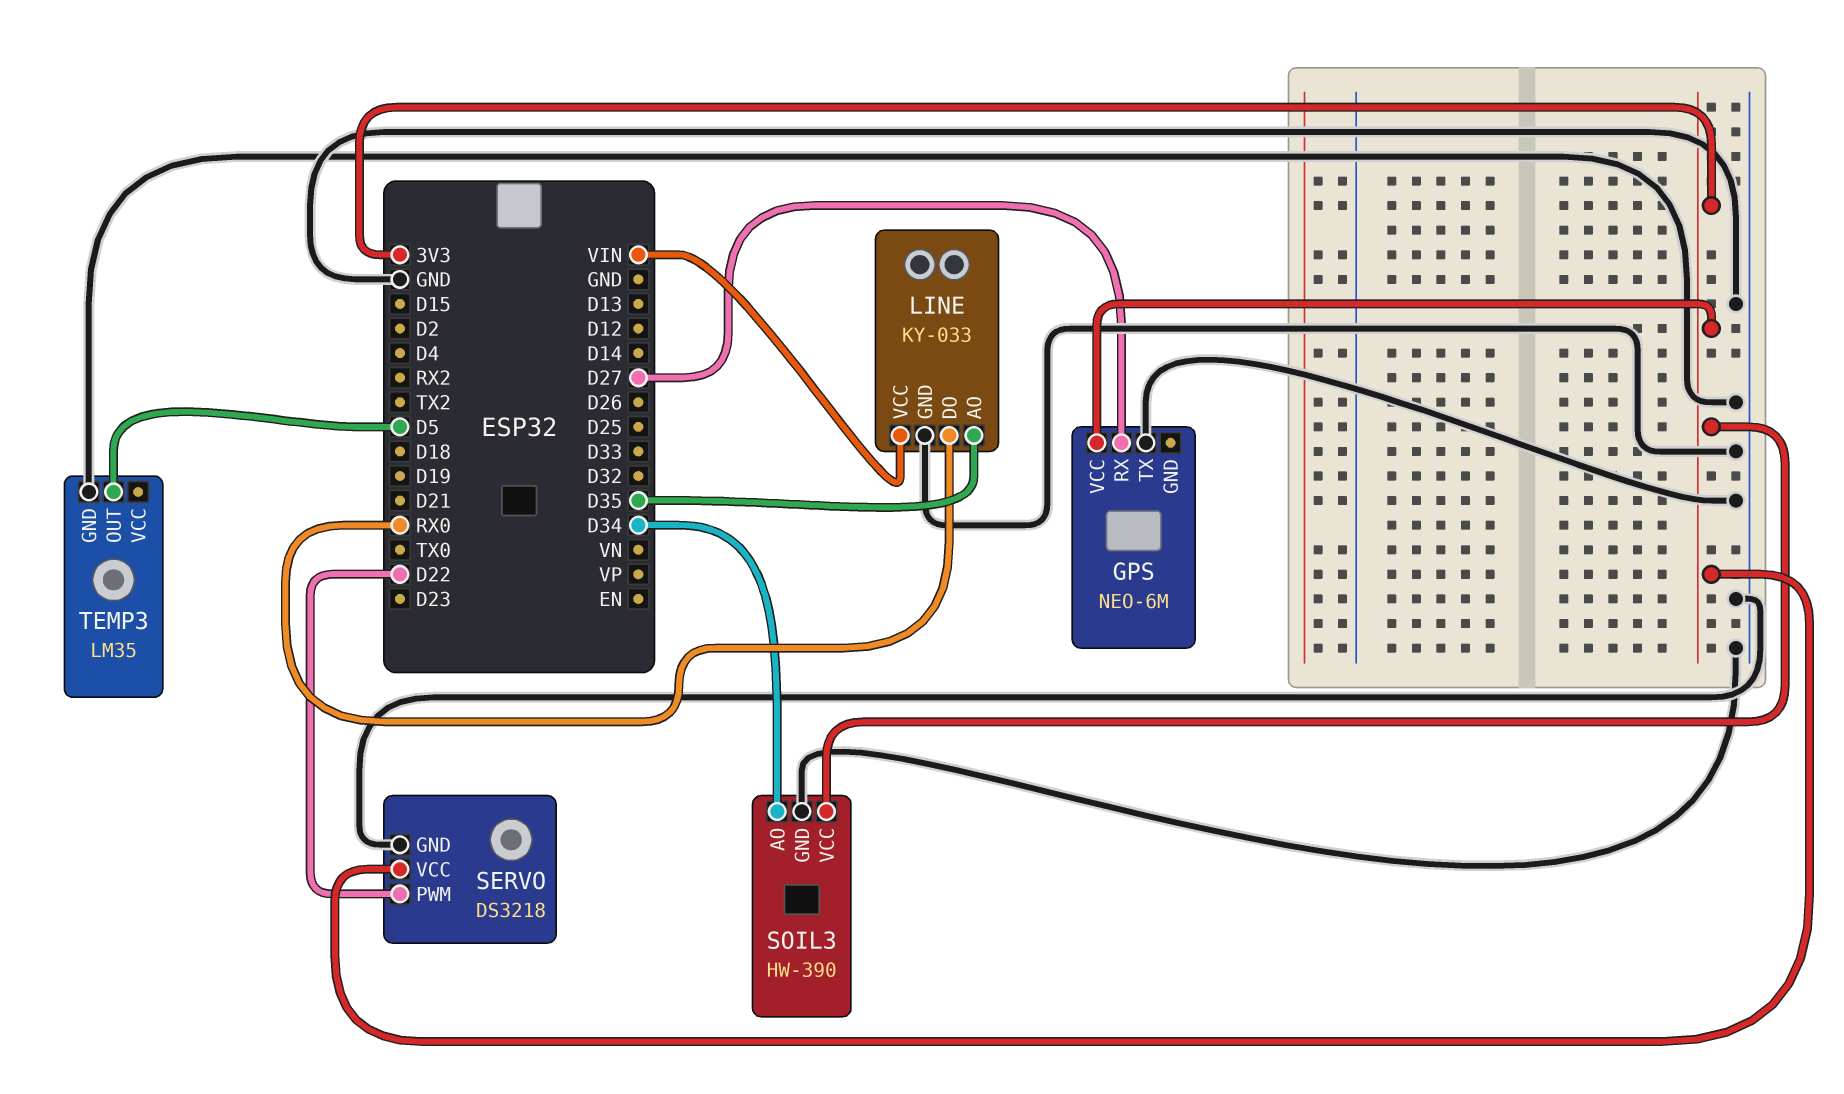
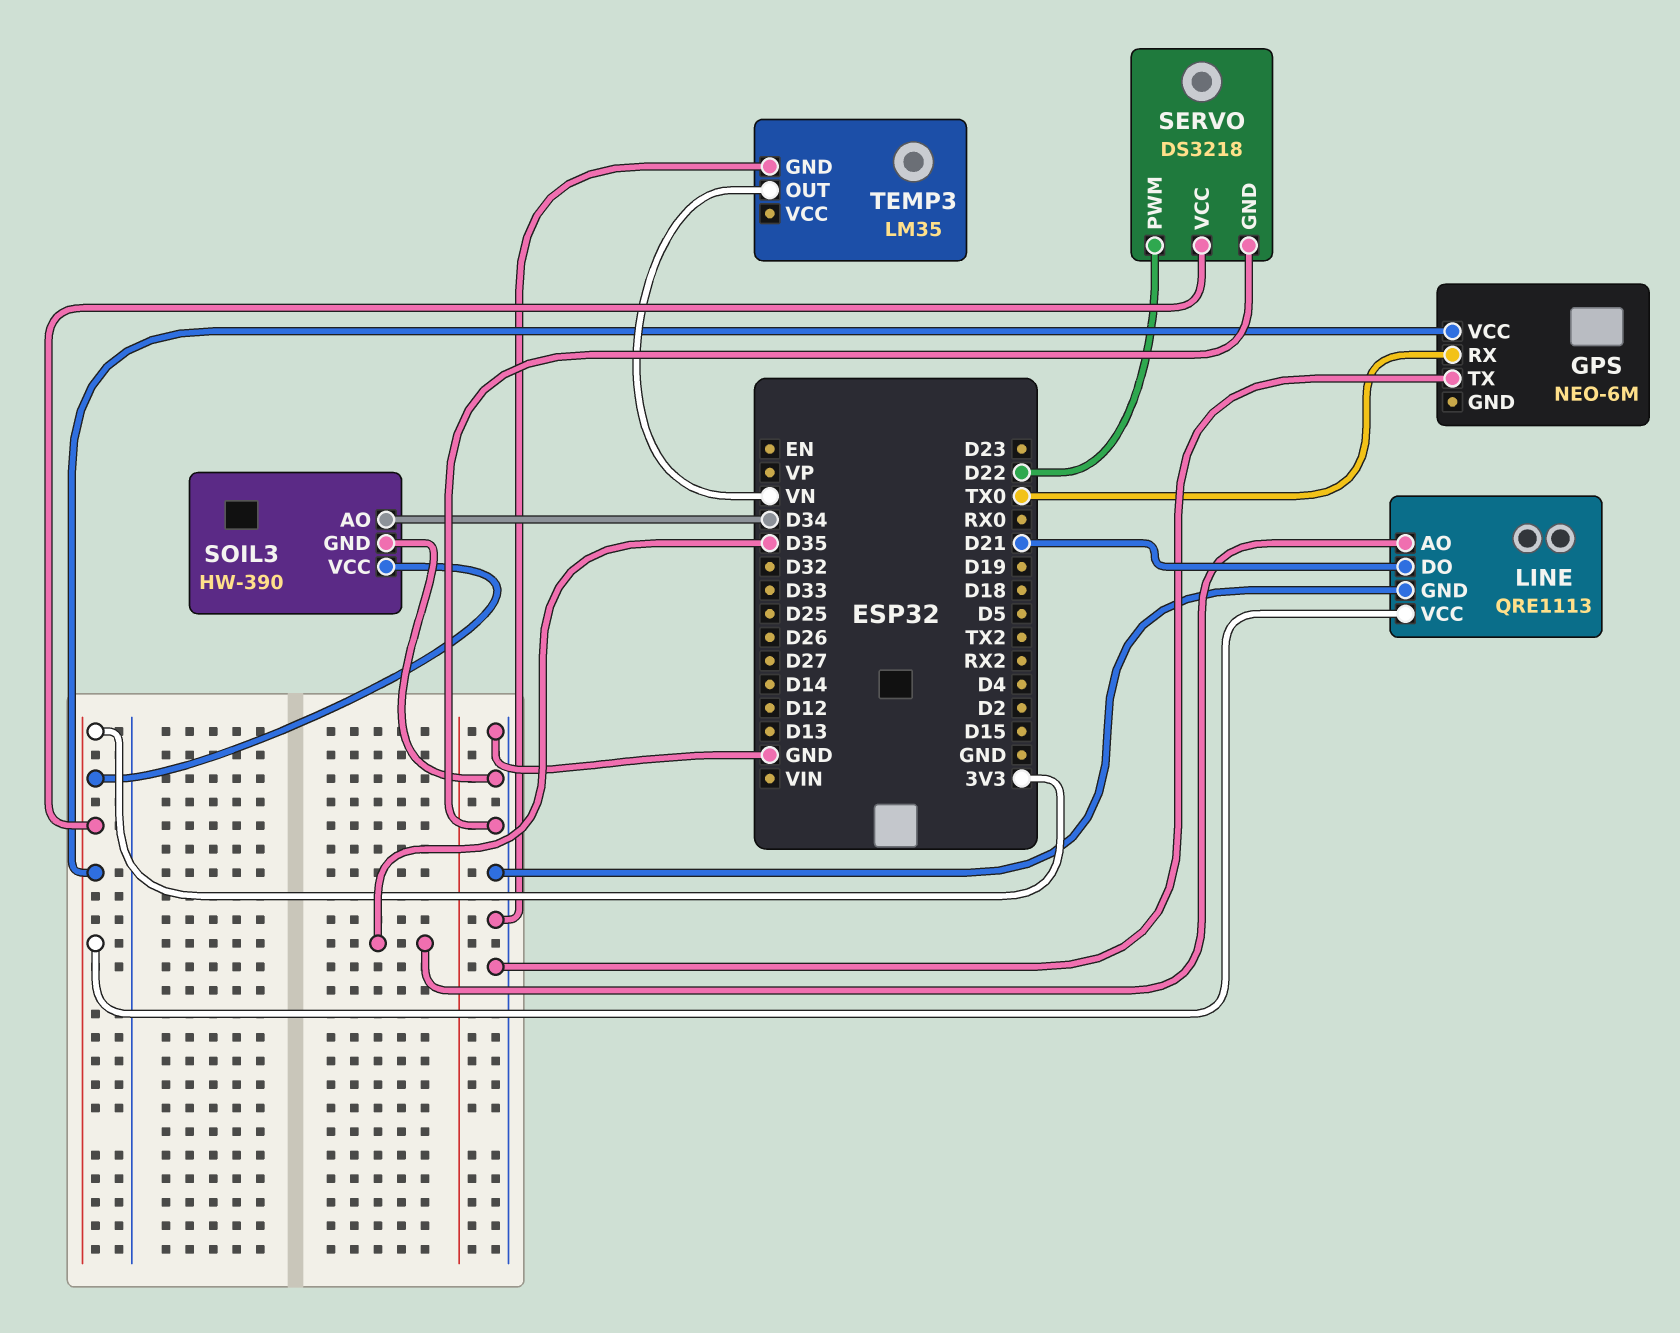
GPS pin RX: D27 -> TX0
LINE: KY-033 -> QRE1113
LINE pin DO: RX0 -> D21
LINE pin VCC: VIN -> 3V3
TEMP3 pin OUT: D5 -> VN

